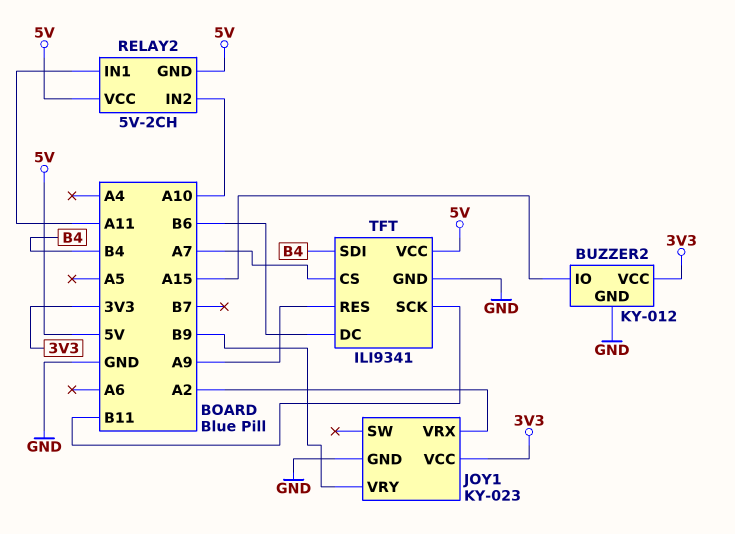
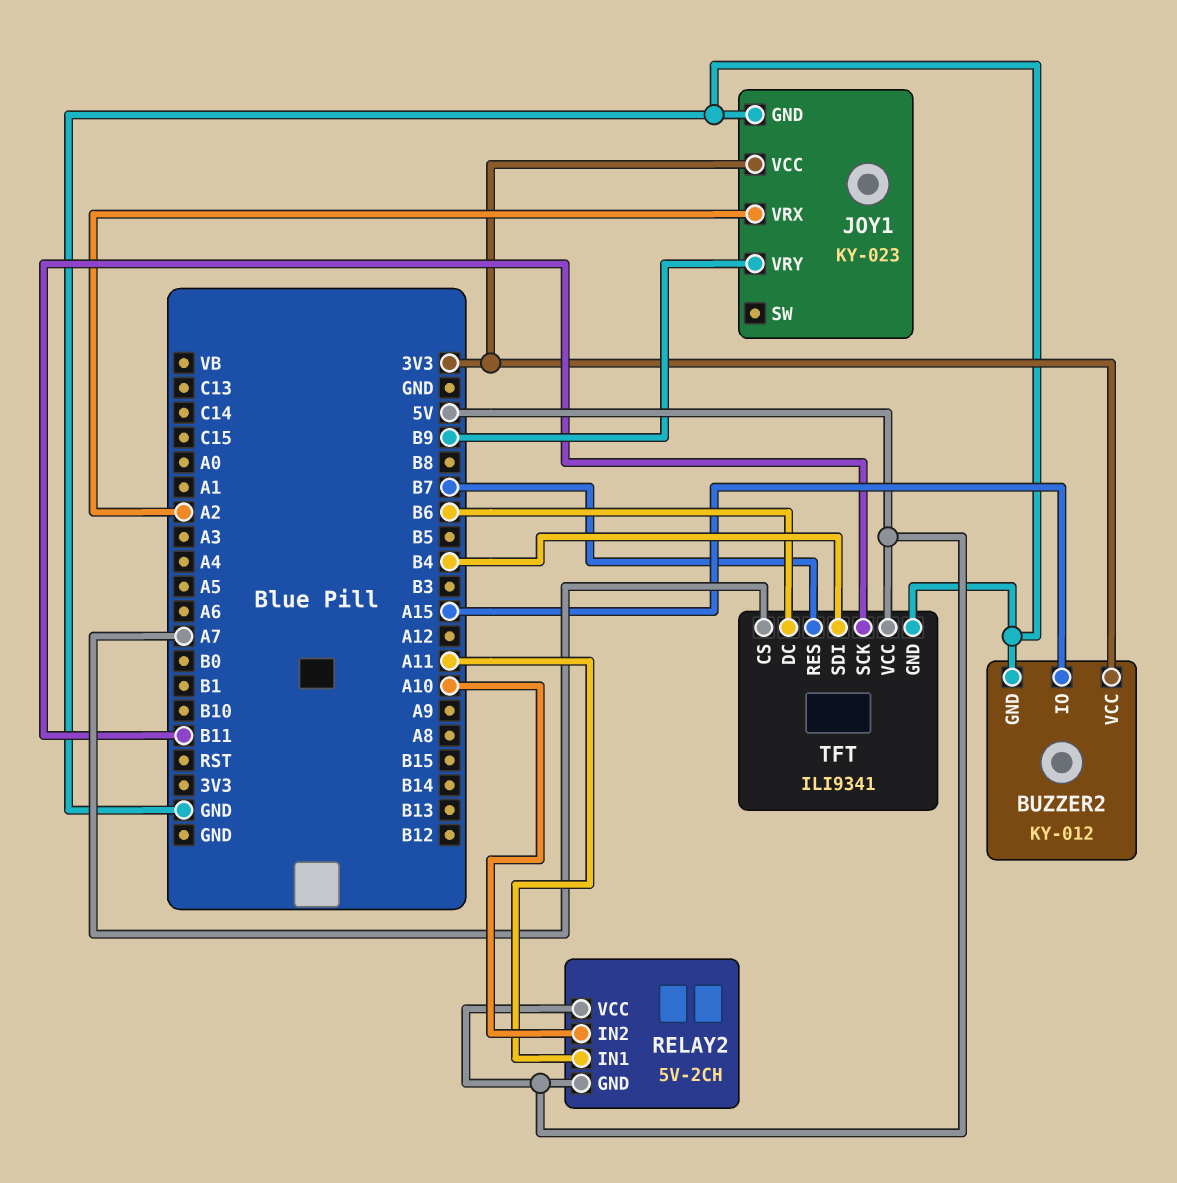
TFT pin RES: A9 -> B7

